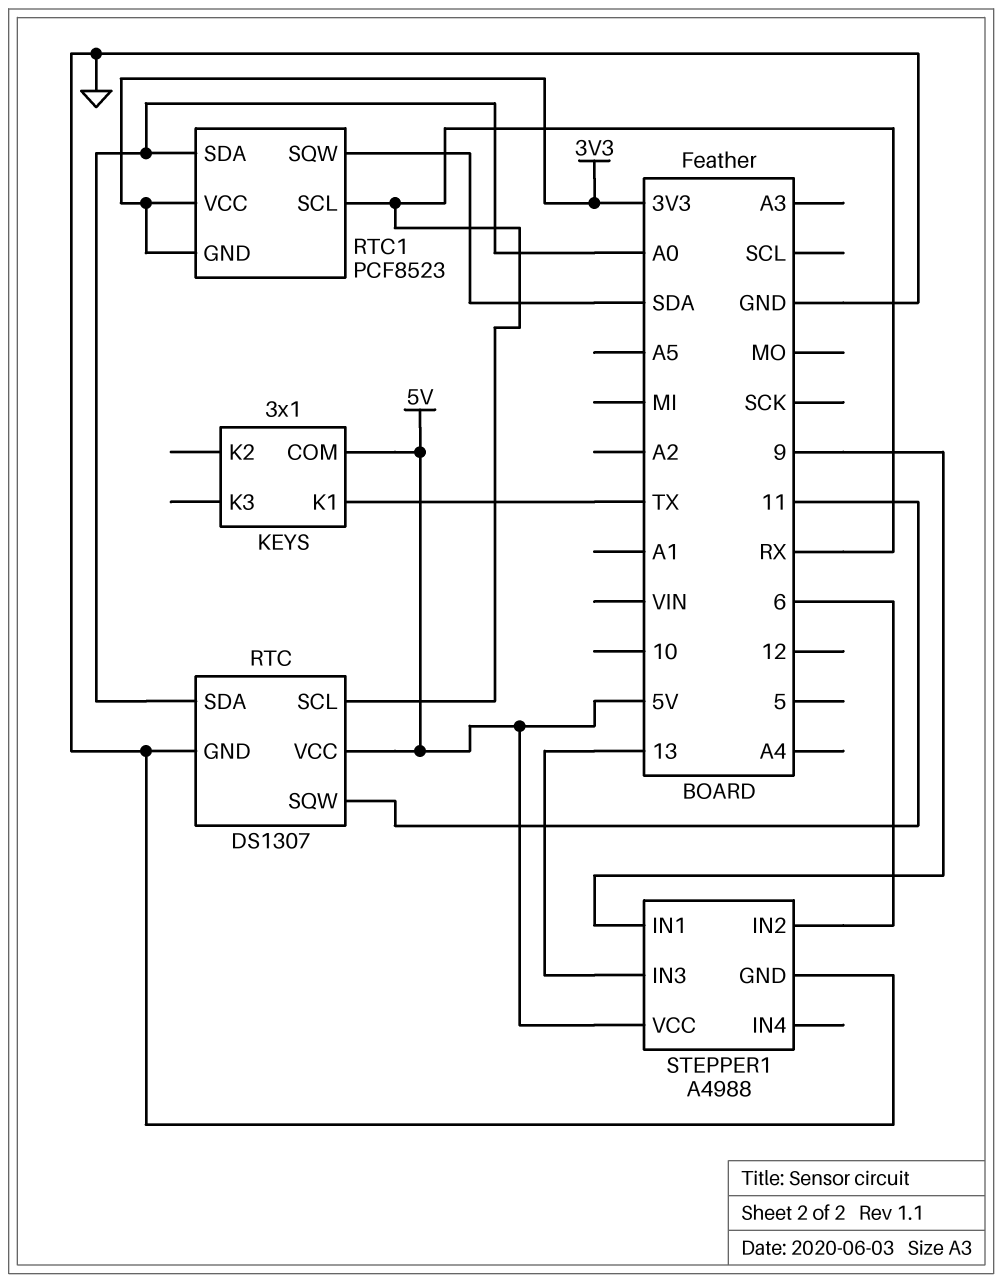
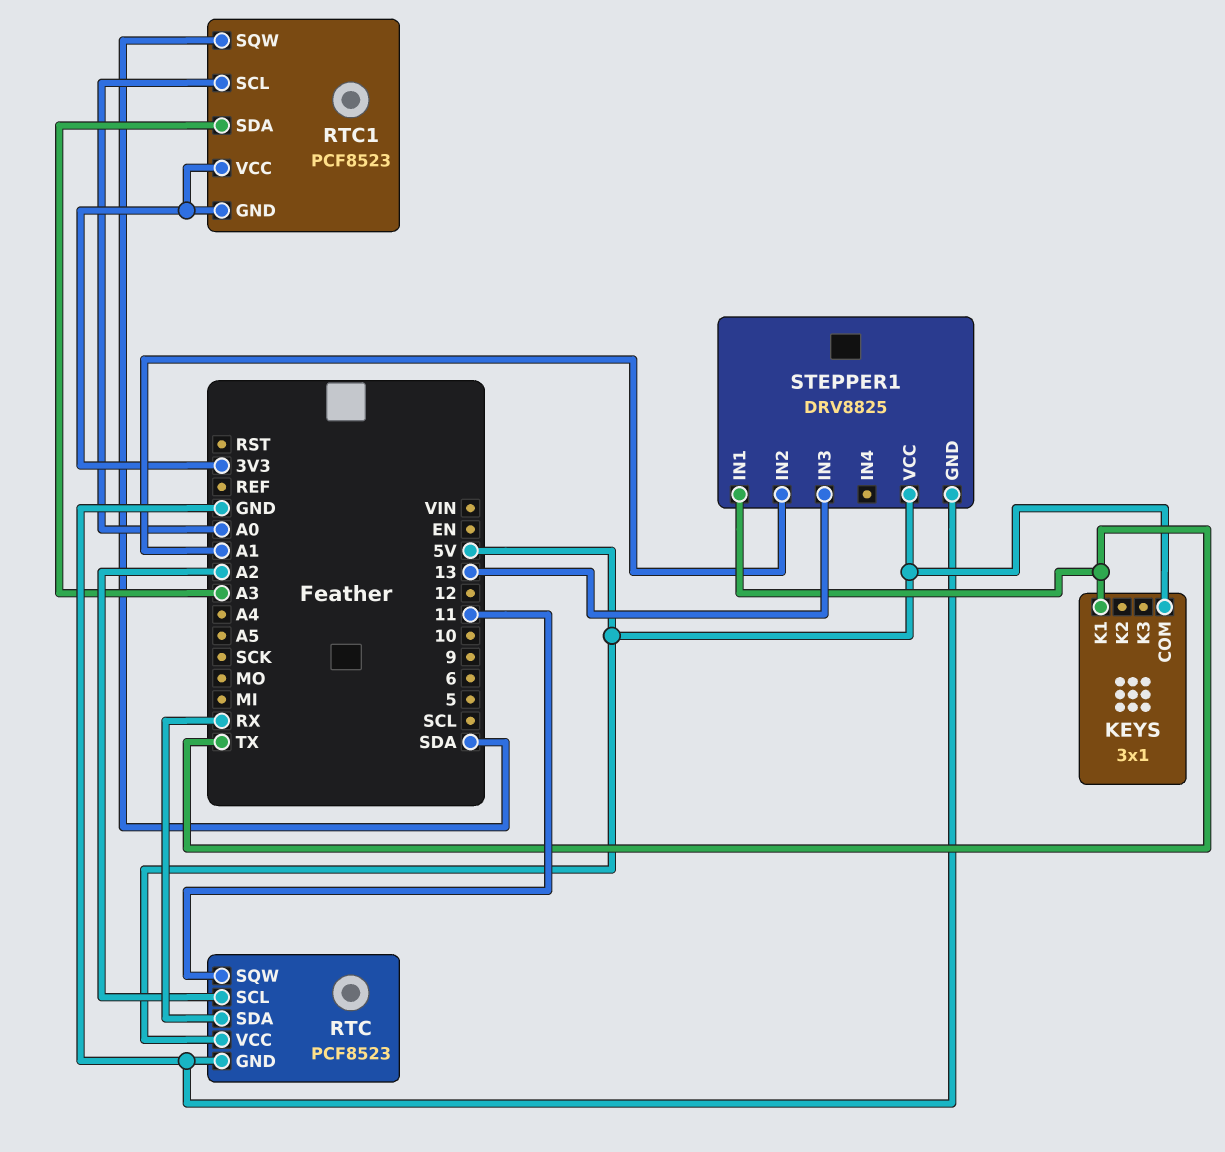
RTC: DS1307 -> PCF8523
RTC pin SCL: RX -> A2
RTC pin SDA: A0 -> RX
RTC1 pin SCL: RX -> A0
RTC1 pin SDA: A0 -> A3
STEPPER1: A4988 -> DRV8825
STEPPER1 pin IN1: 9 -> TX
STEPPER1 pin IN2: 6 -> A1

